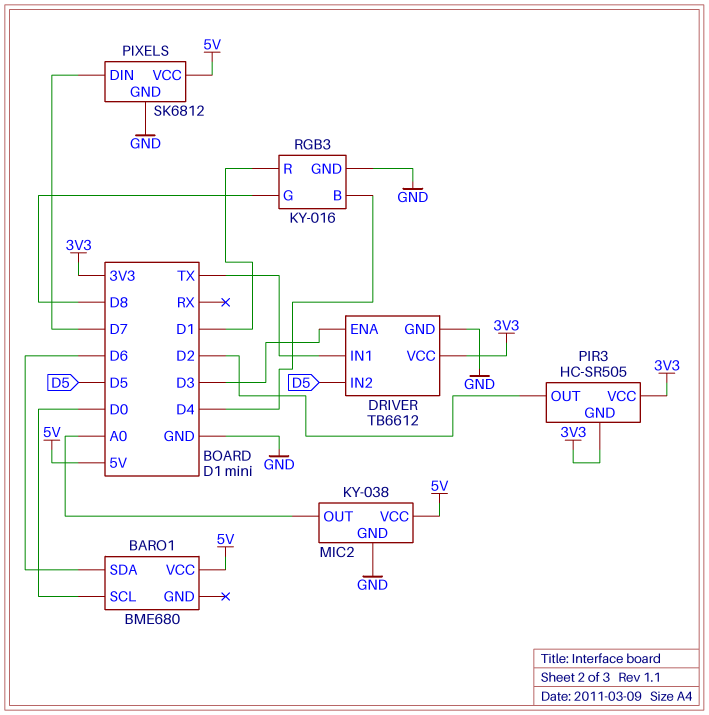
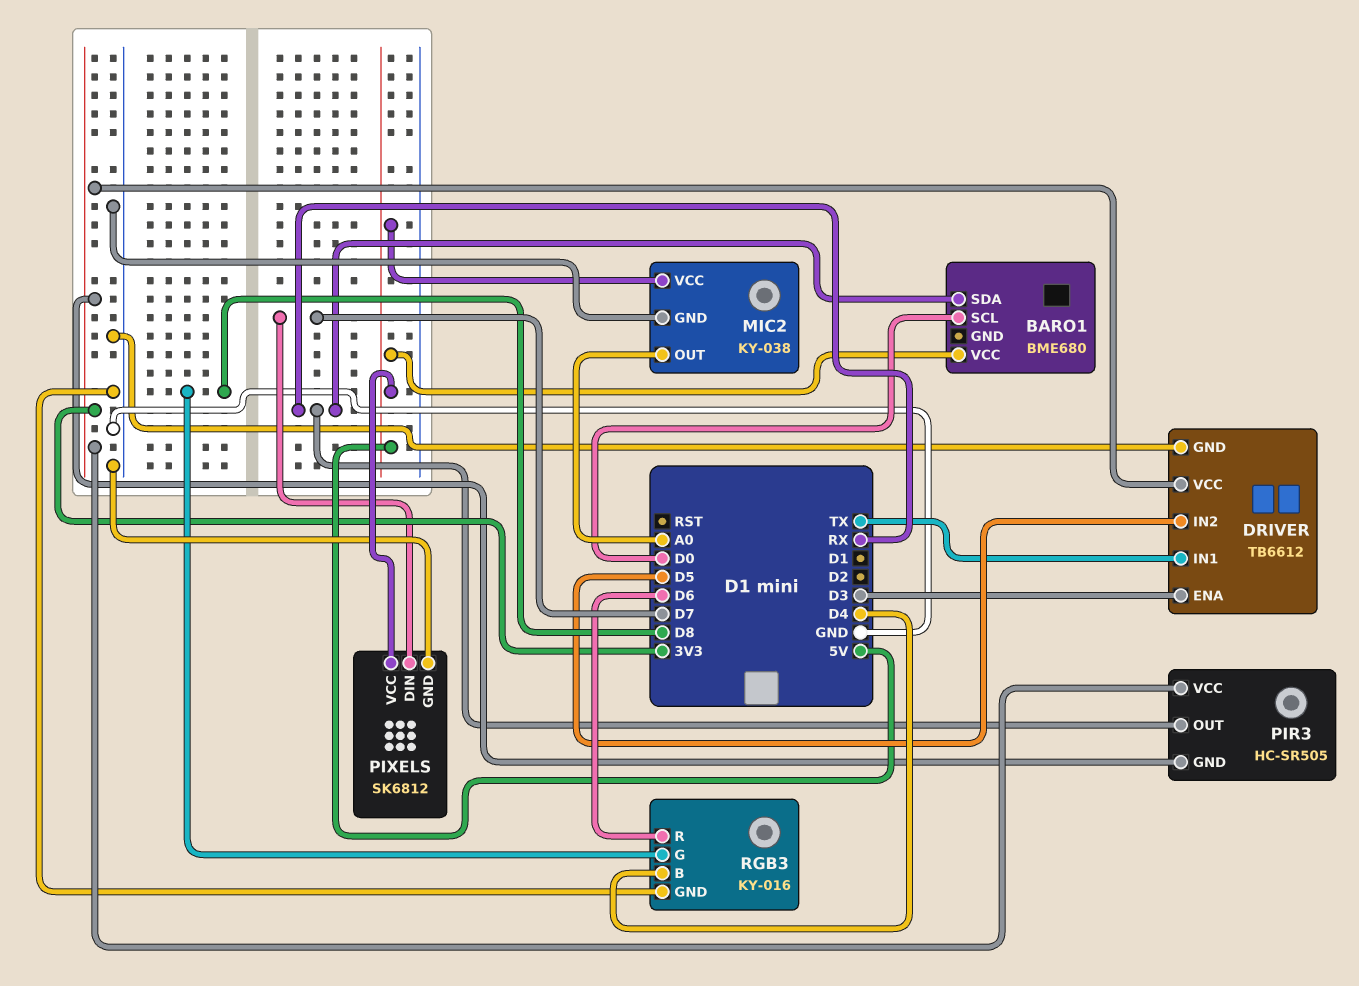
BARO1 pin SDA: D6 -> RX
PIR3 pin OUT: D2 -> RX
RGB3 pin R: D1 -> D6

